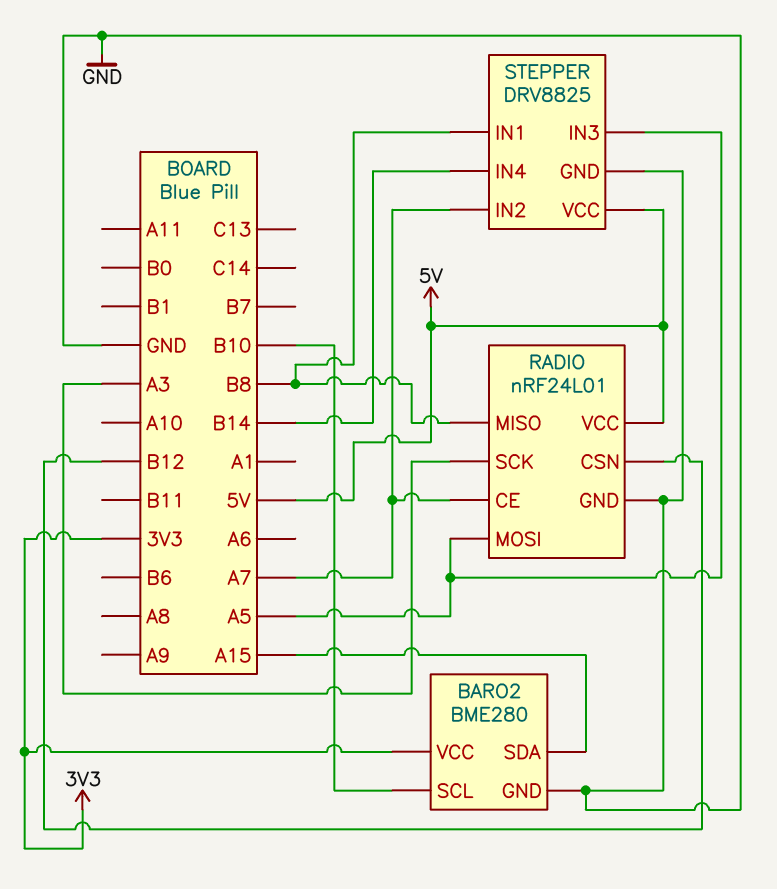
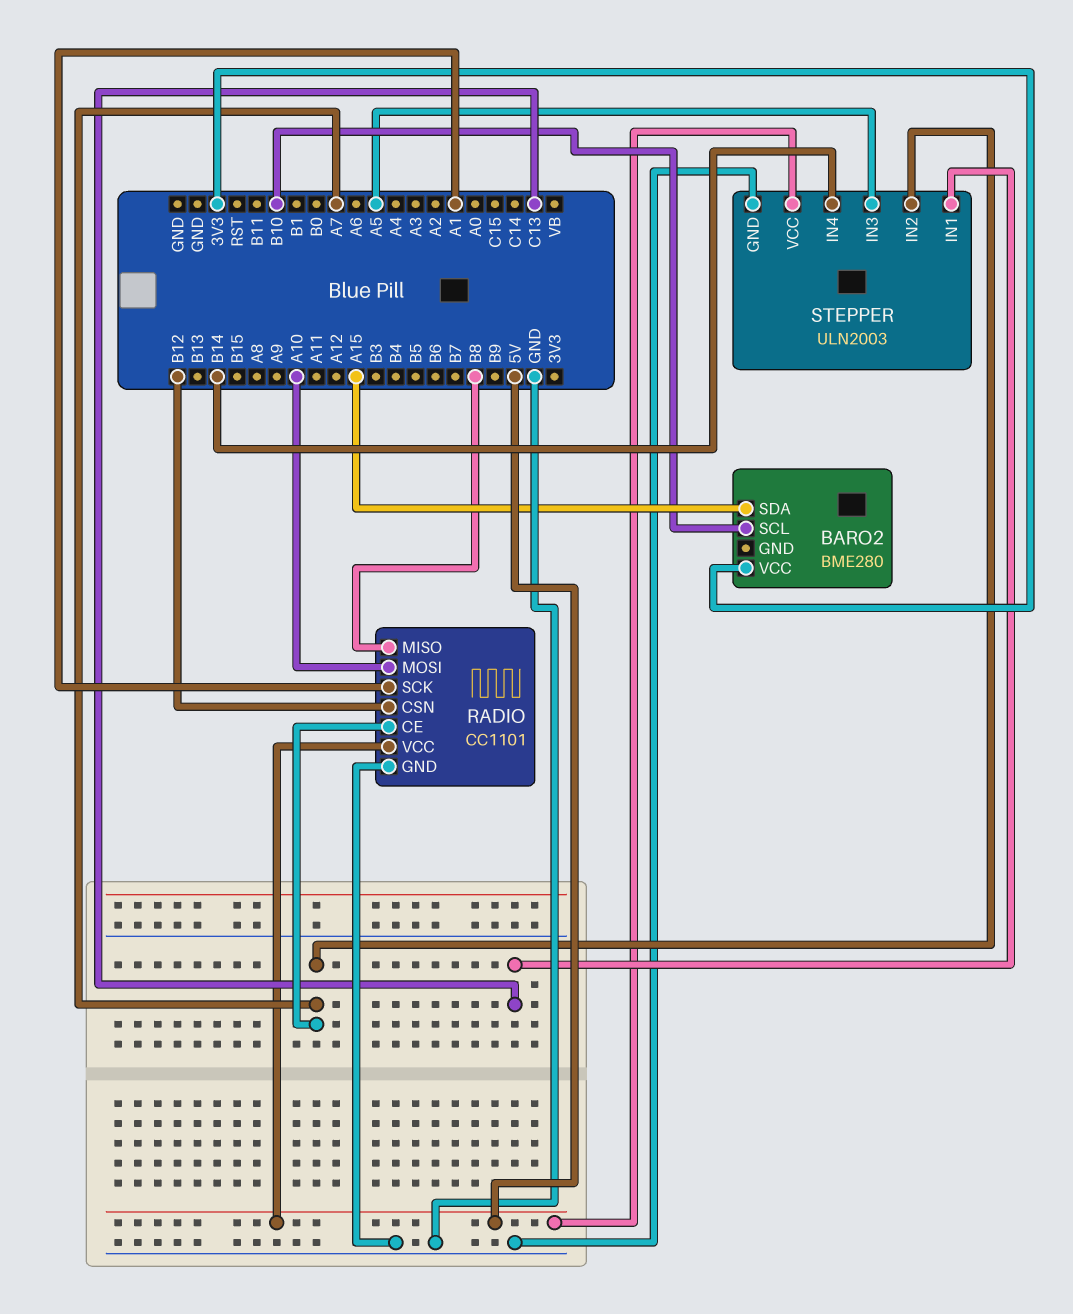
BARO2 pin GND: GND -> none
RADIO: nRF24L01 -> CC1101
RADIO pin MOSI: A5 -> A10
RADIO pin SCK: A3 -> A1
STEPPER: DRV8825 -> ULN2003
STEPPER pin IN1: B8 -> C13

